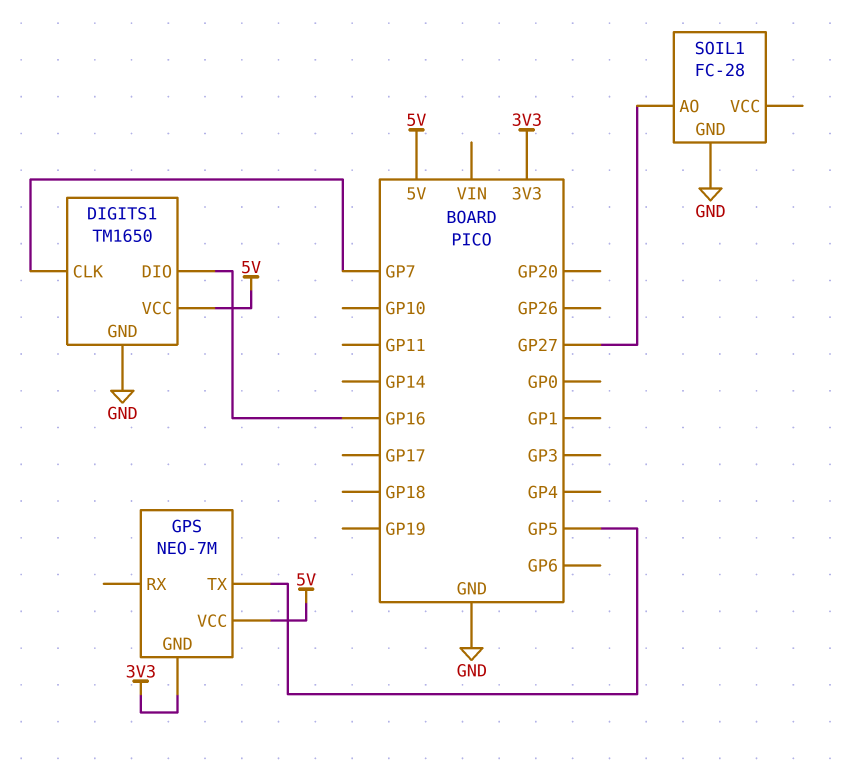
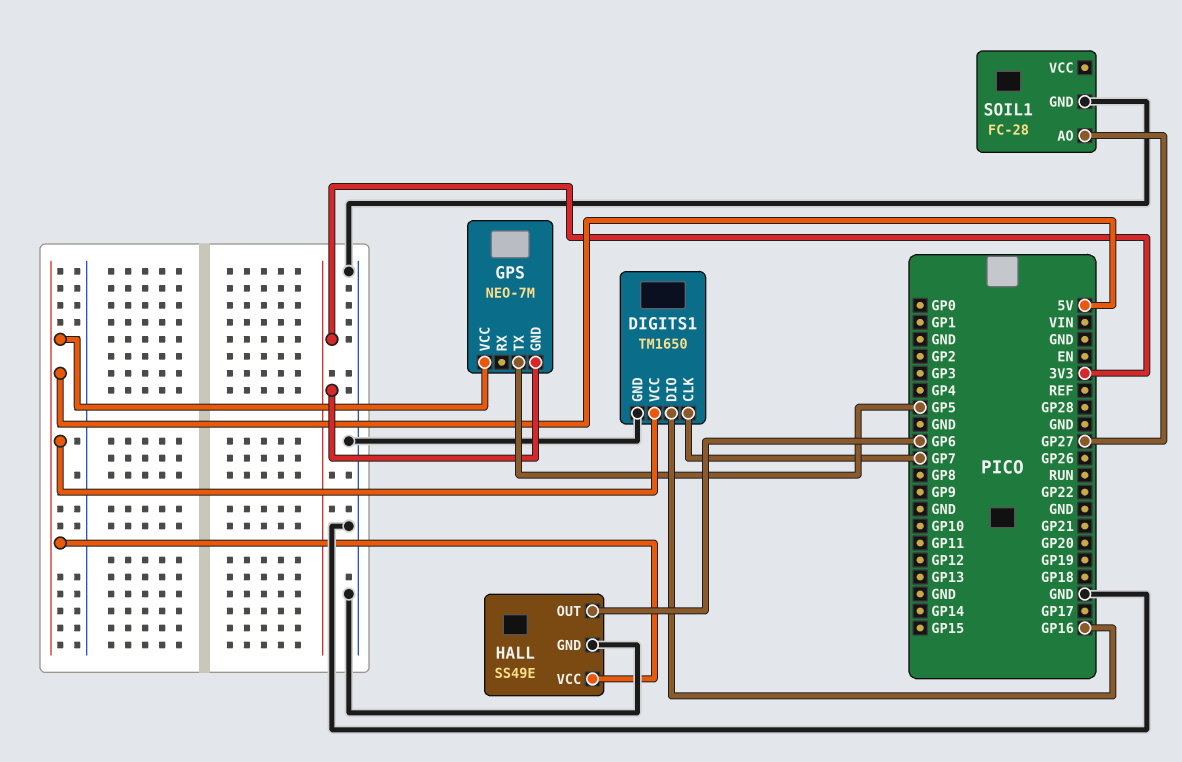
HALL: none -> SS49E
HALL pin GND: none -> GND
HALL pin OUT: none -> GP6
HALL pin VCC: none -> 5V

